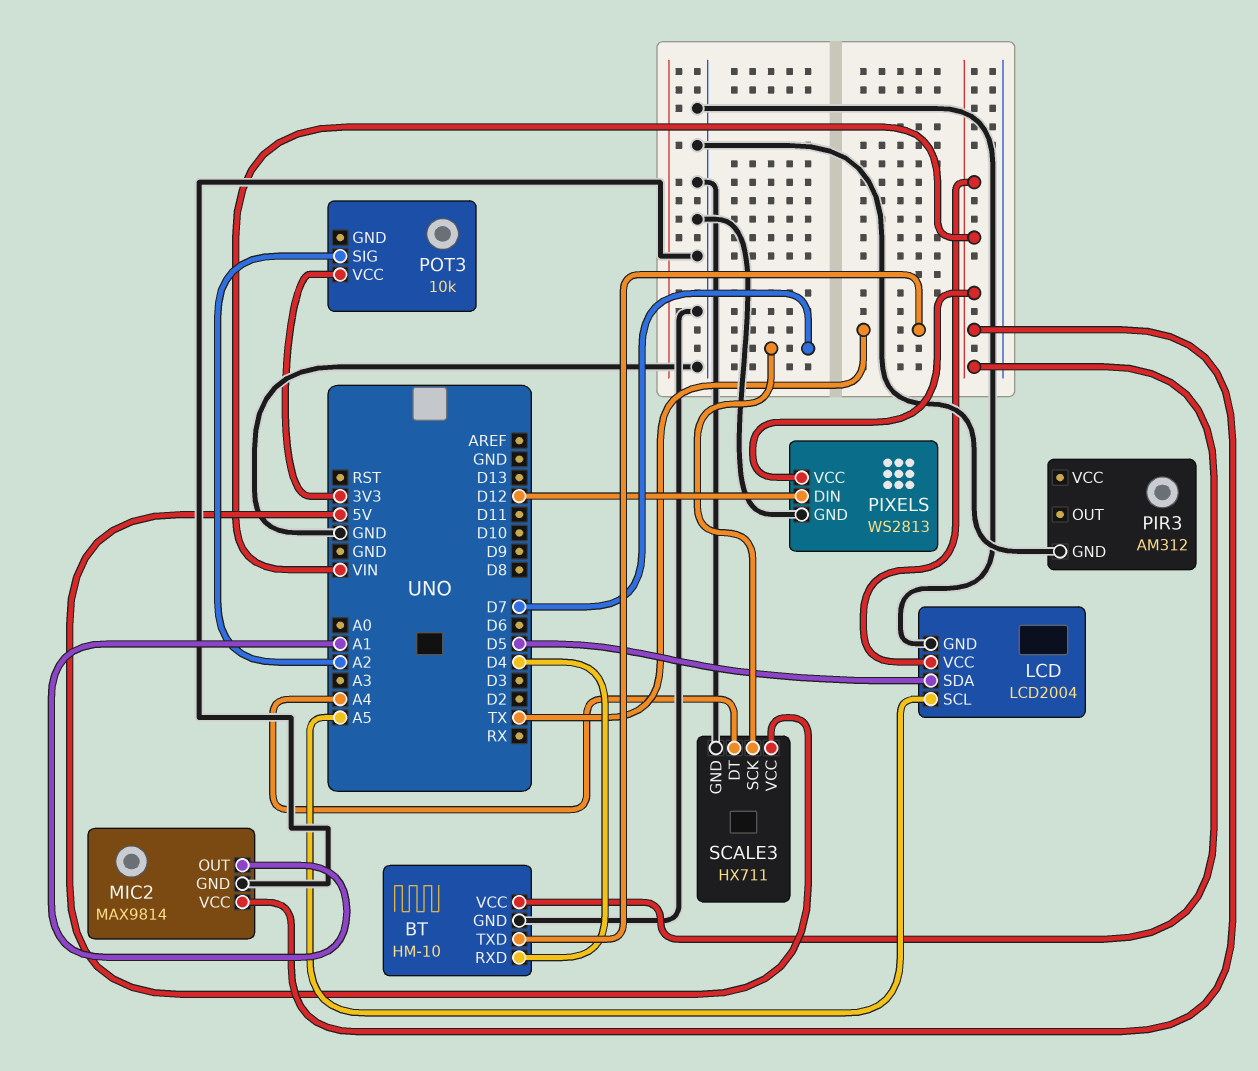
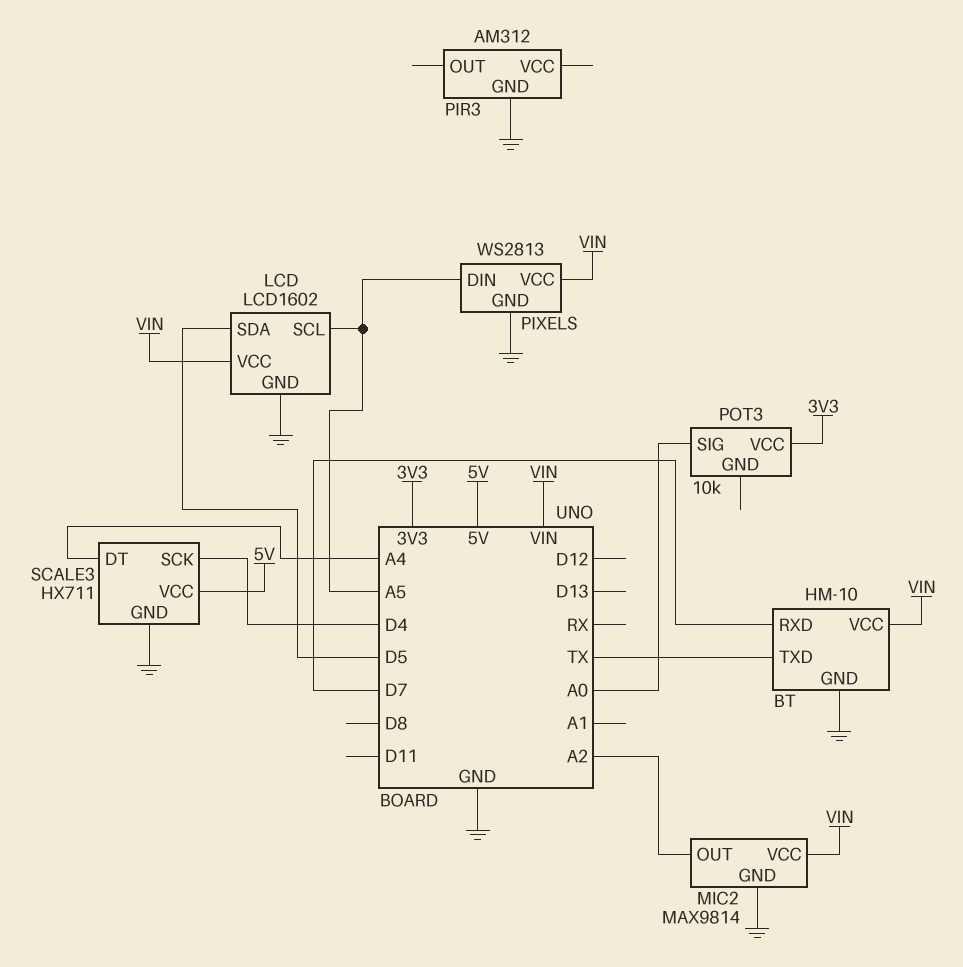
BT pin RXD: D4 -> D7
LCD: LCD2004 -> LCD1602
MIC2 pin OUT: A1 -> A2
PIXELS pin DIN: D12 -> A5
POT3 pin SIG: A2 -> A0
SCALE3 pin SCK: D7 -> D4

